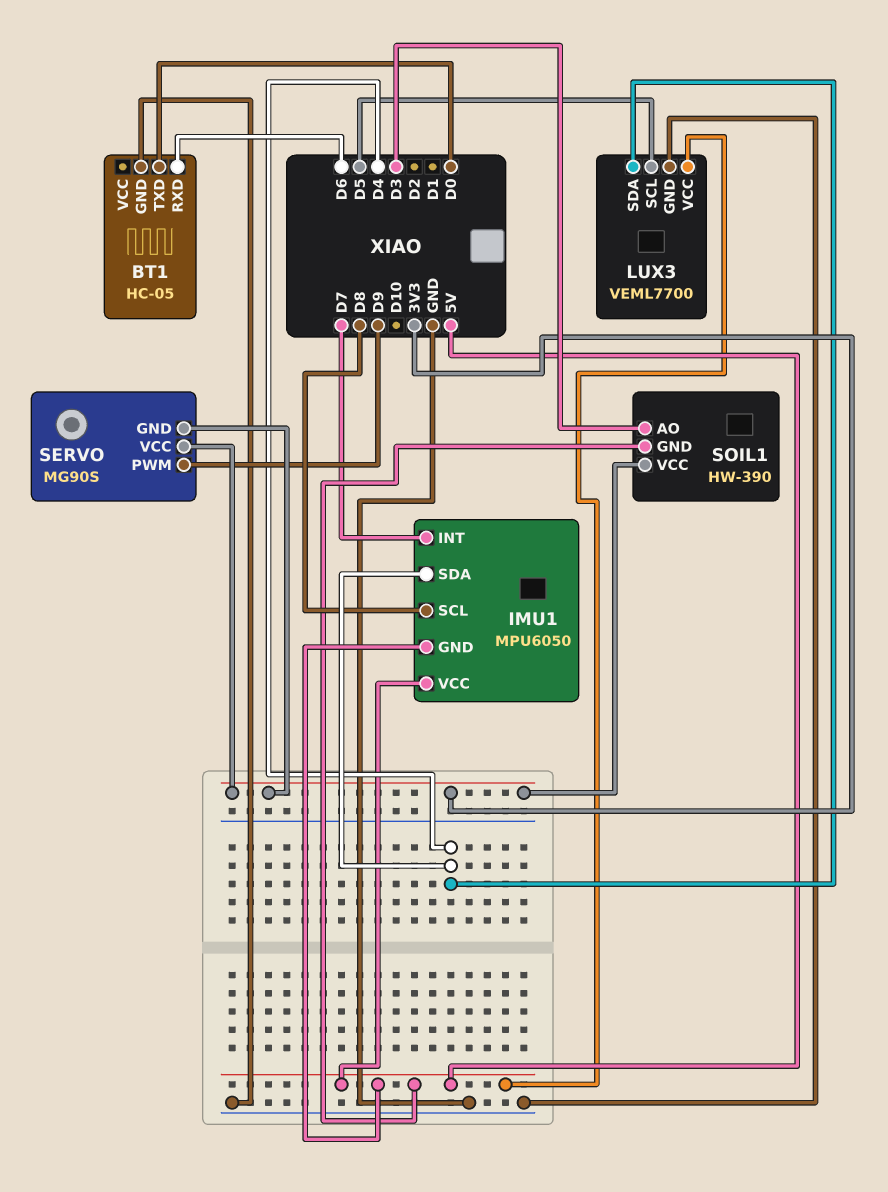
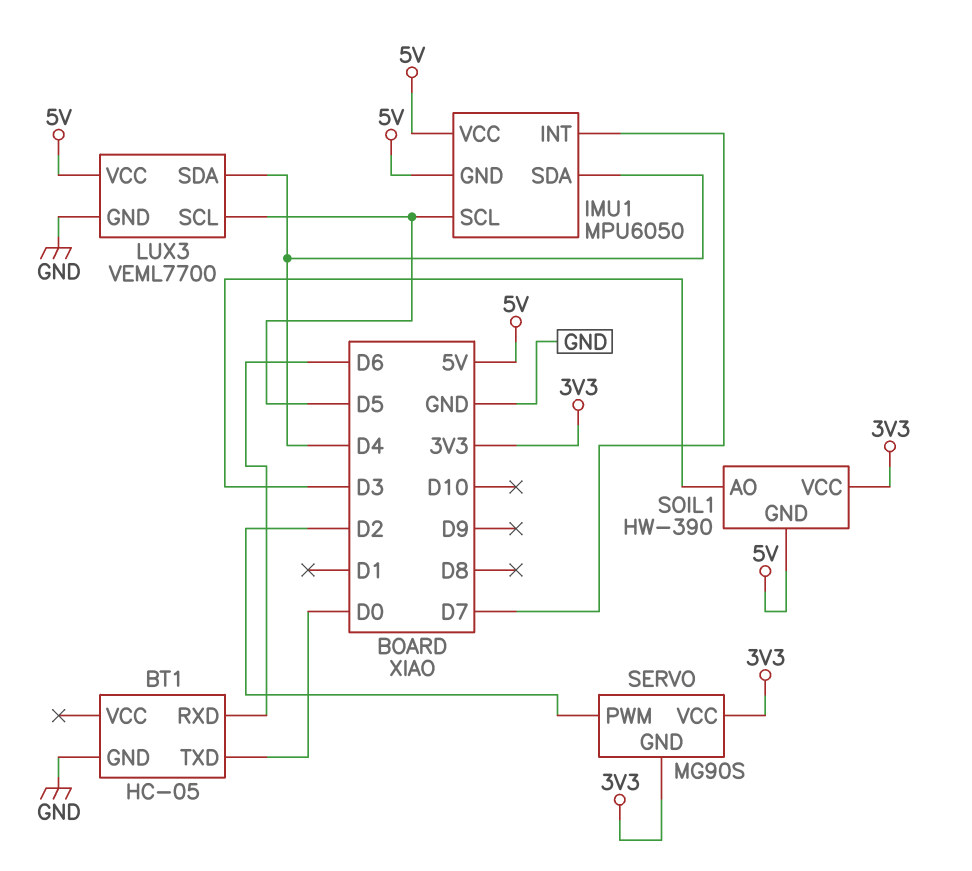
IMU1 pin SCL: D8 -> D5
SERVO pin PWM: D9 -> D2

